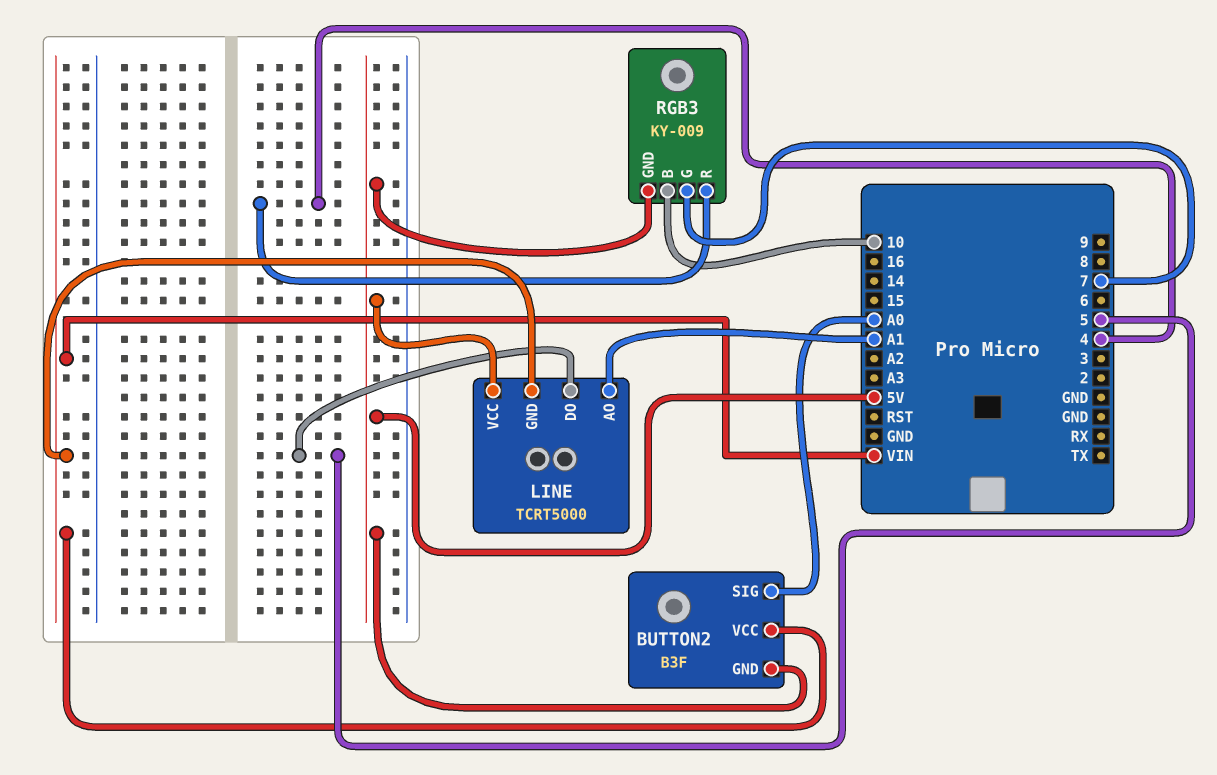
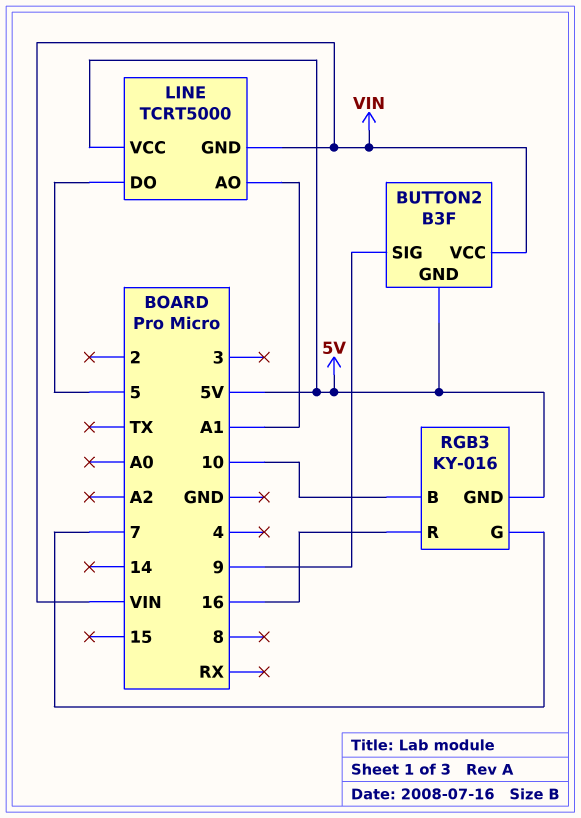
BUTTON2 pin SIG: A0 -> 9
RGB3: KY-009 -> KY-016
RGB3 pin R: 4 -> 16

